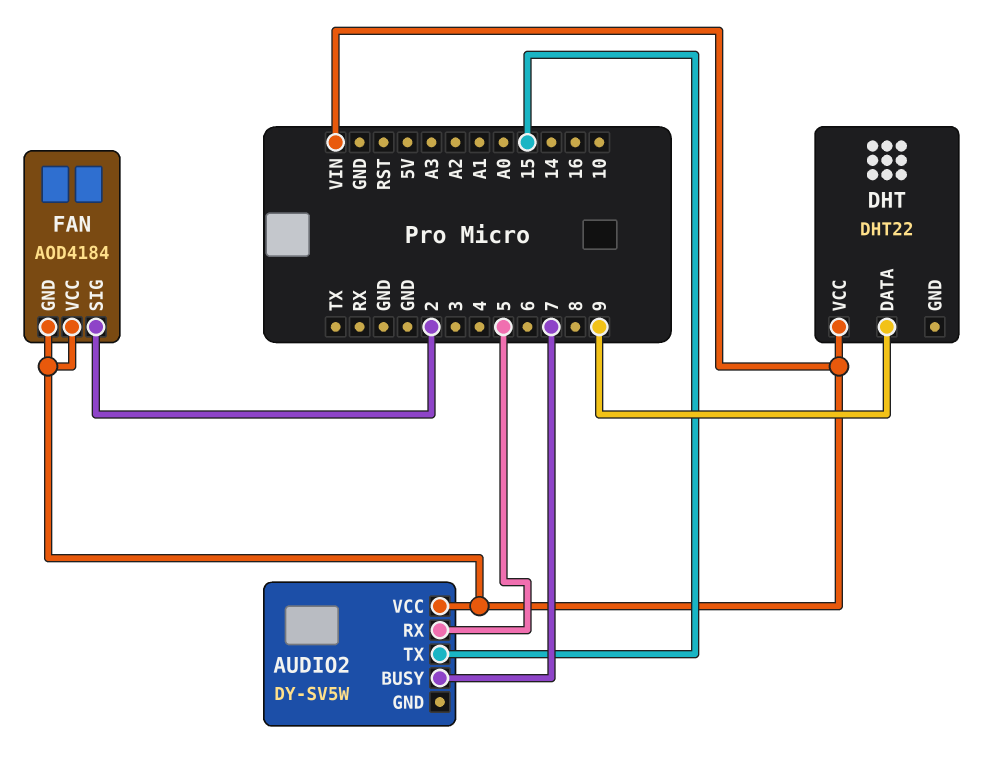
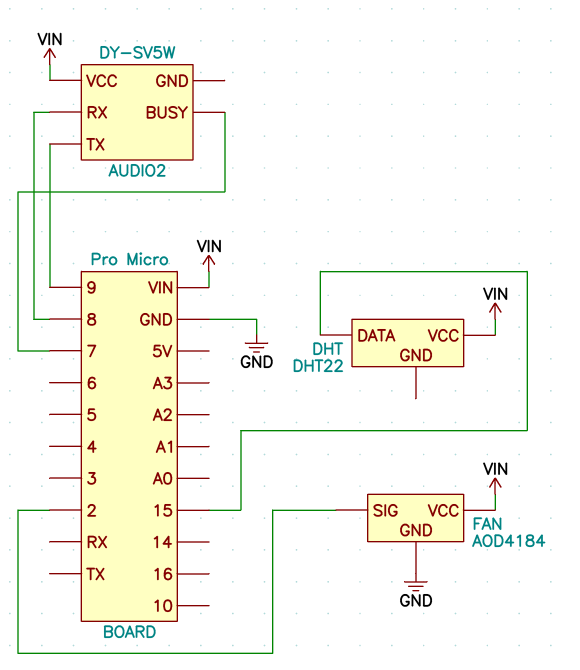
AUDIO2 pin RX: 5 -> 8
AUDIO2 pin TX: 15 -> 9
DHT pin DATA: 9 -> 15
FAN pin GND: VIN -> GND

